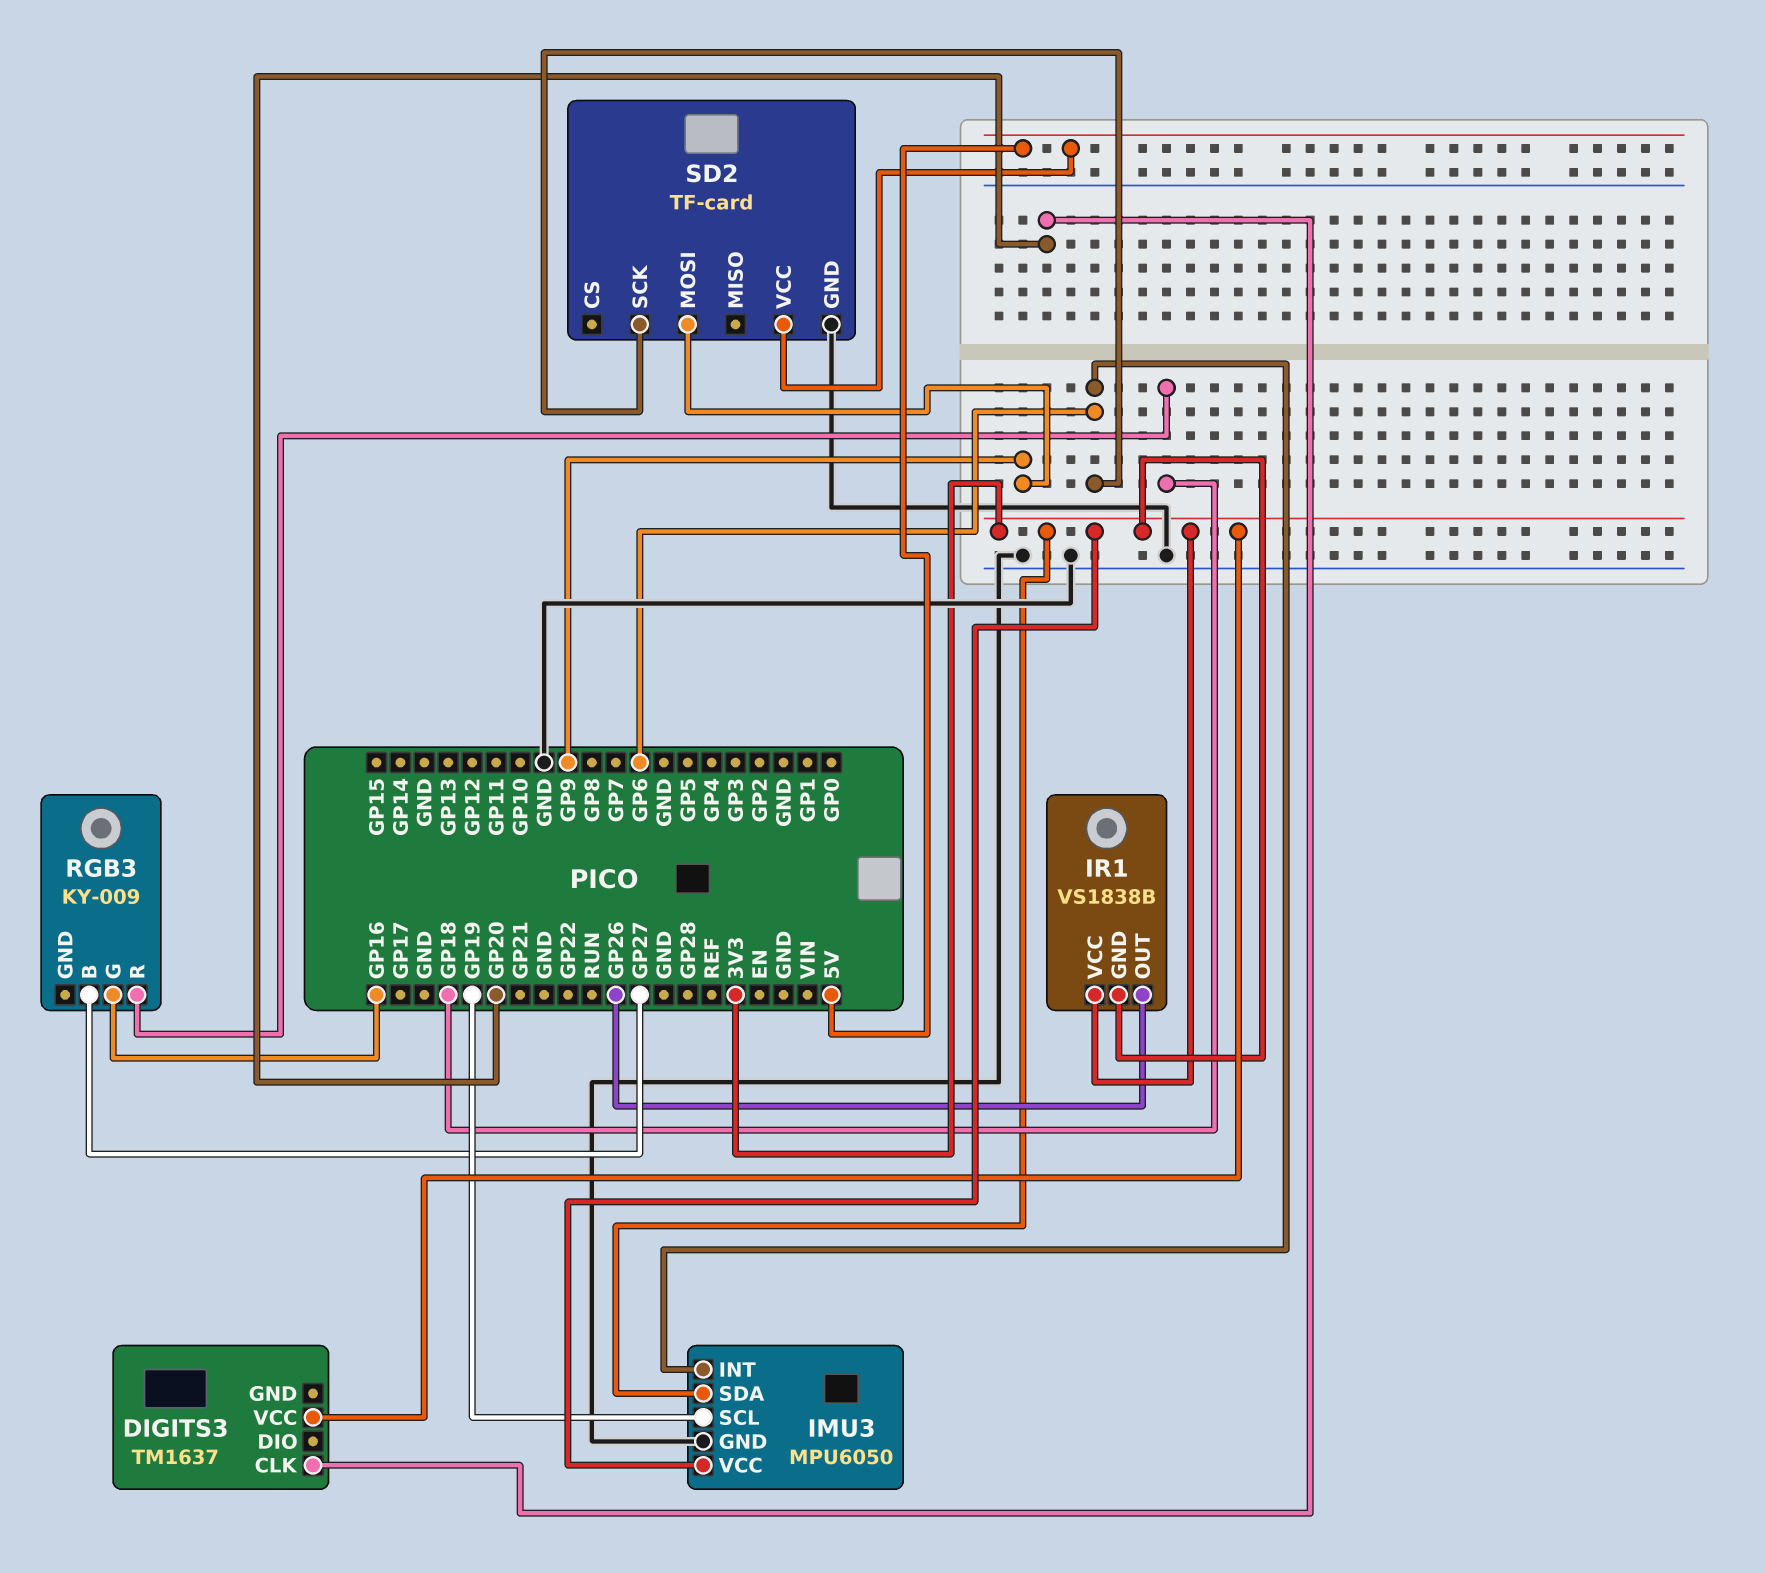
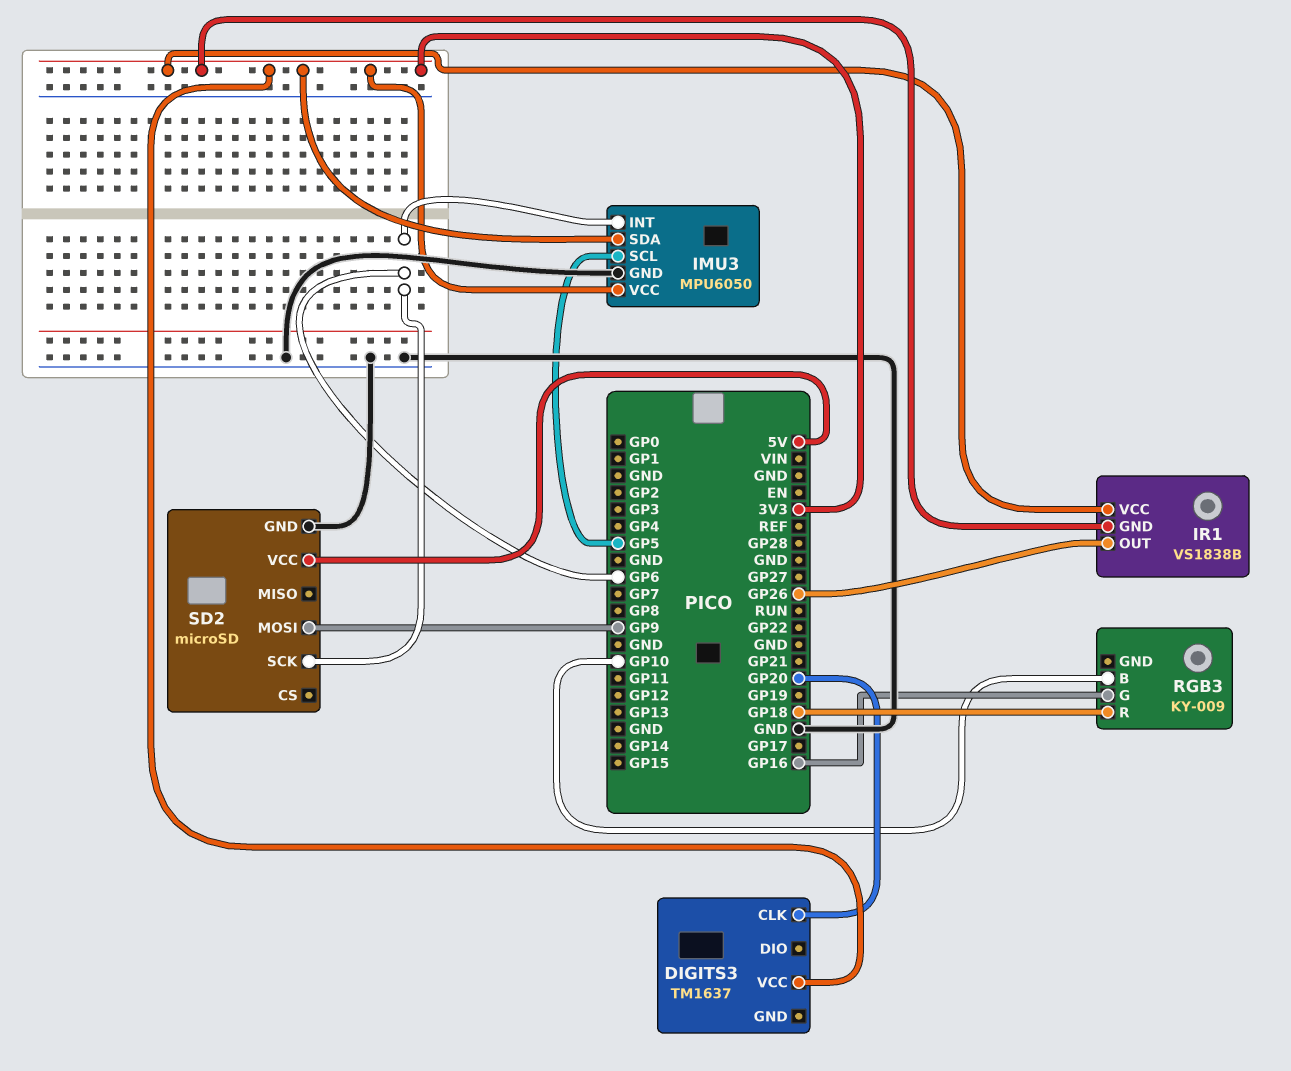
IMU3 pin SCL: GP19 -> GP5
RGB3 pin B: GP27 -> GP10
SD2: TF-card -> microSD

